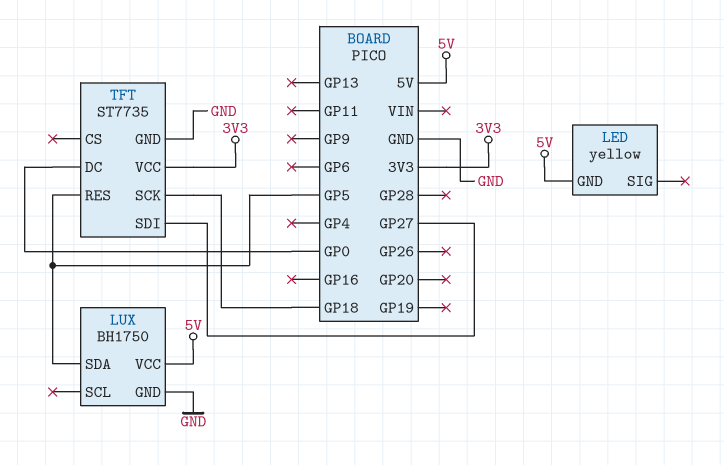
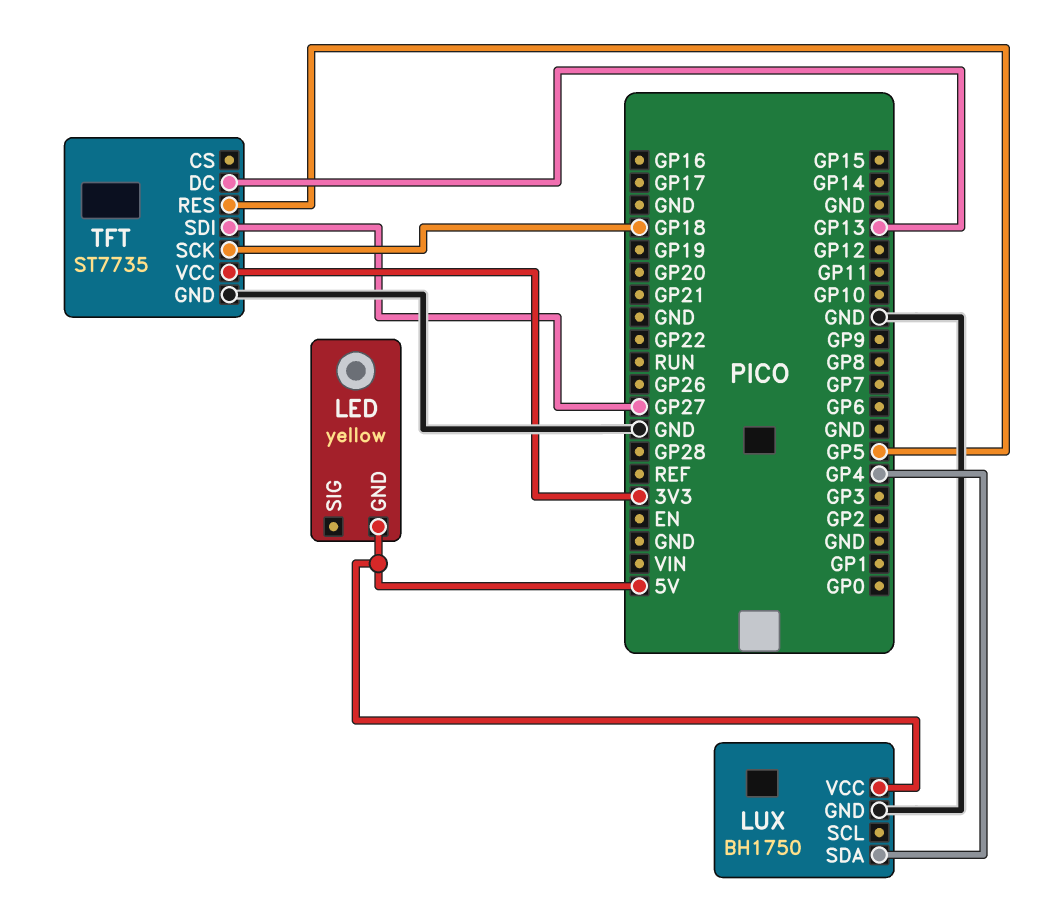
LUX pin SDA: GP5 -> GP4
TFT pin DC: GP0 -> GP13

